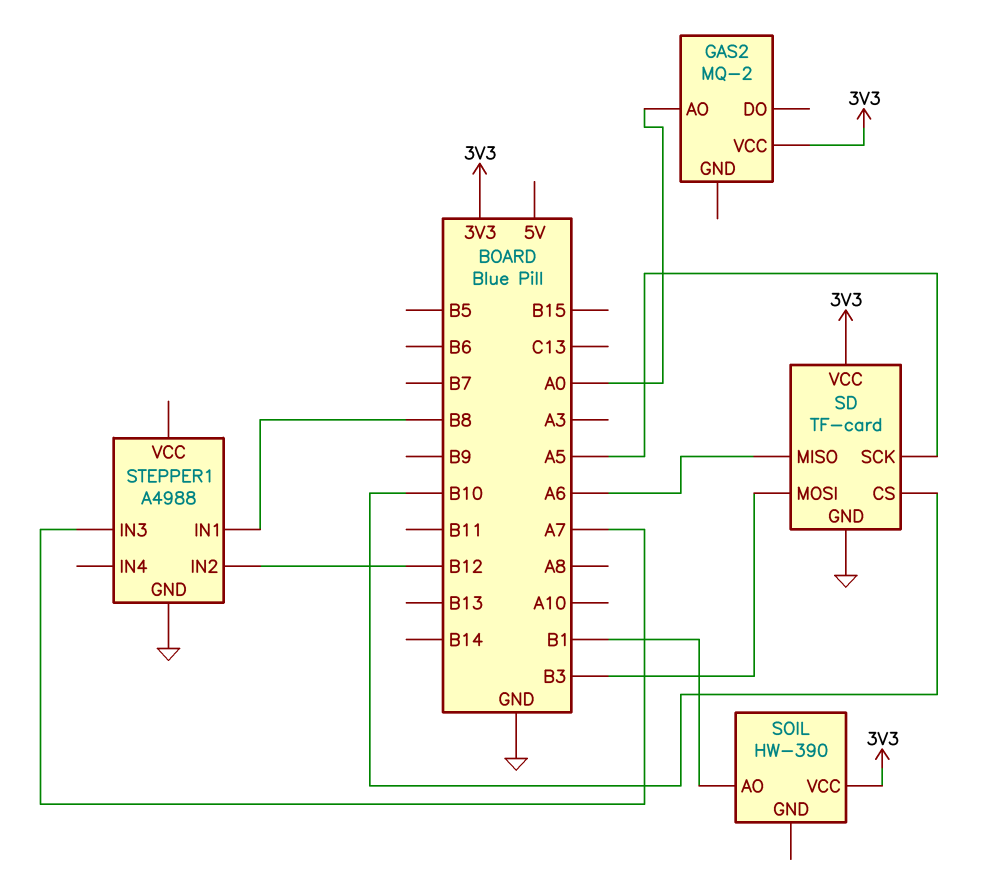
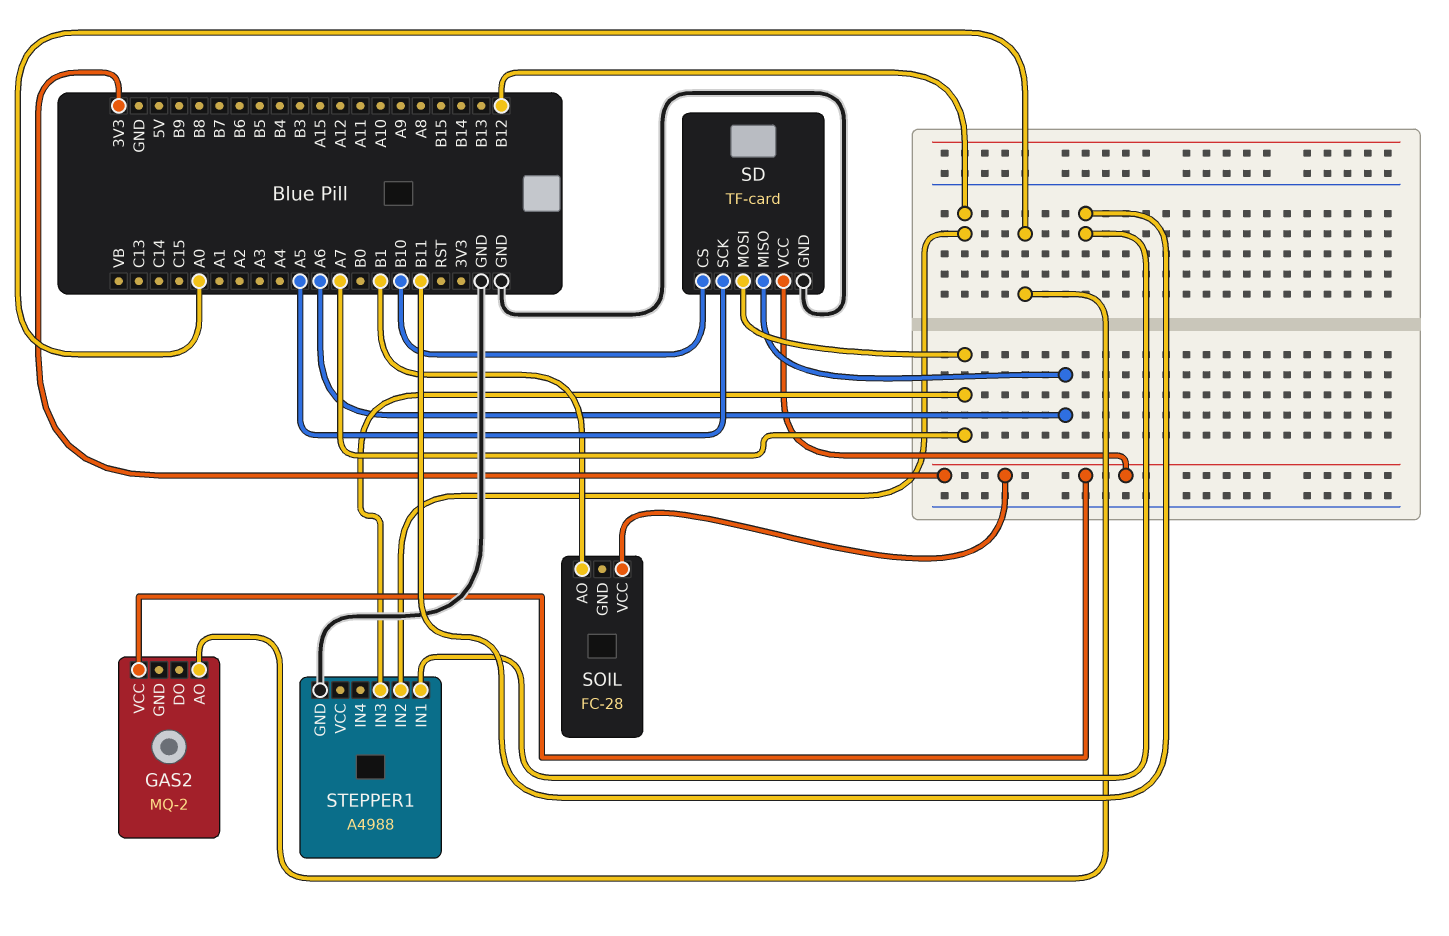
SD pin MOSI: B3 -> A7
SOIL: HW-390 -> FC-28
STEPPER1 pin IN1: B8 -> B11

